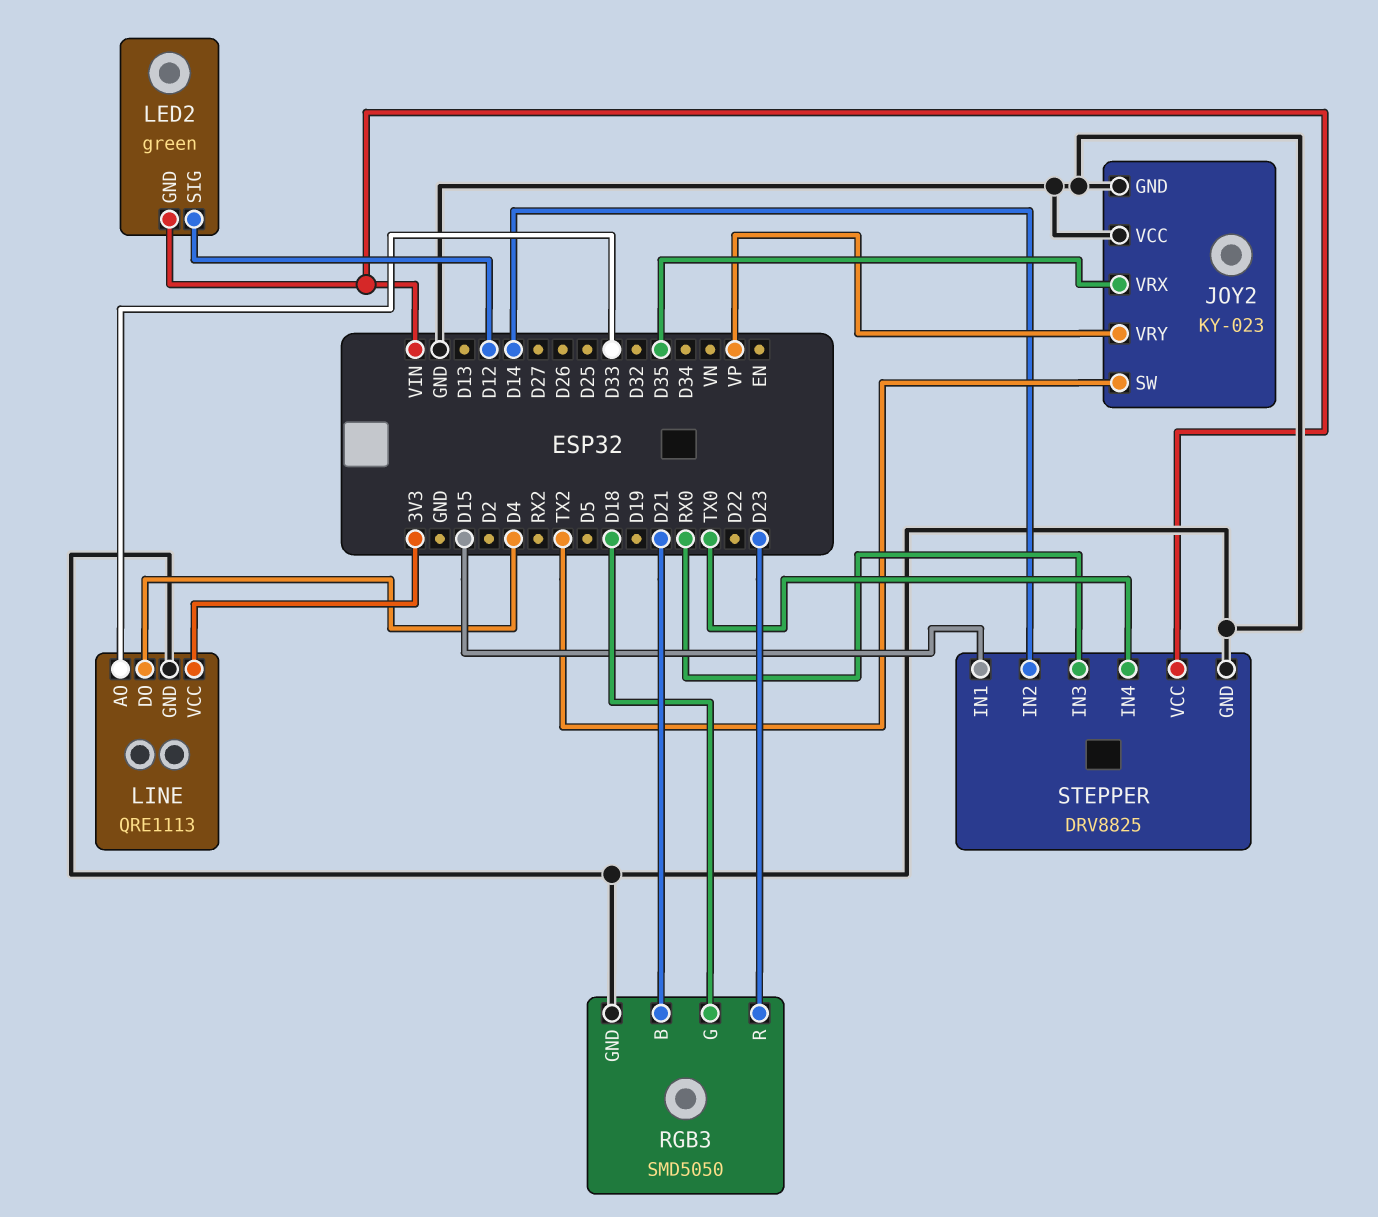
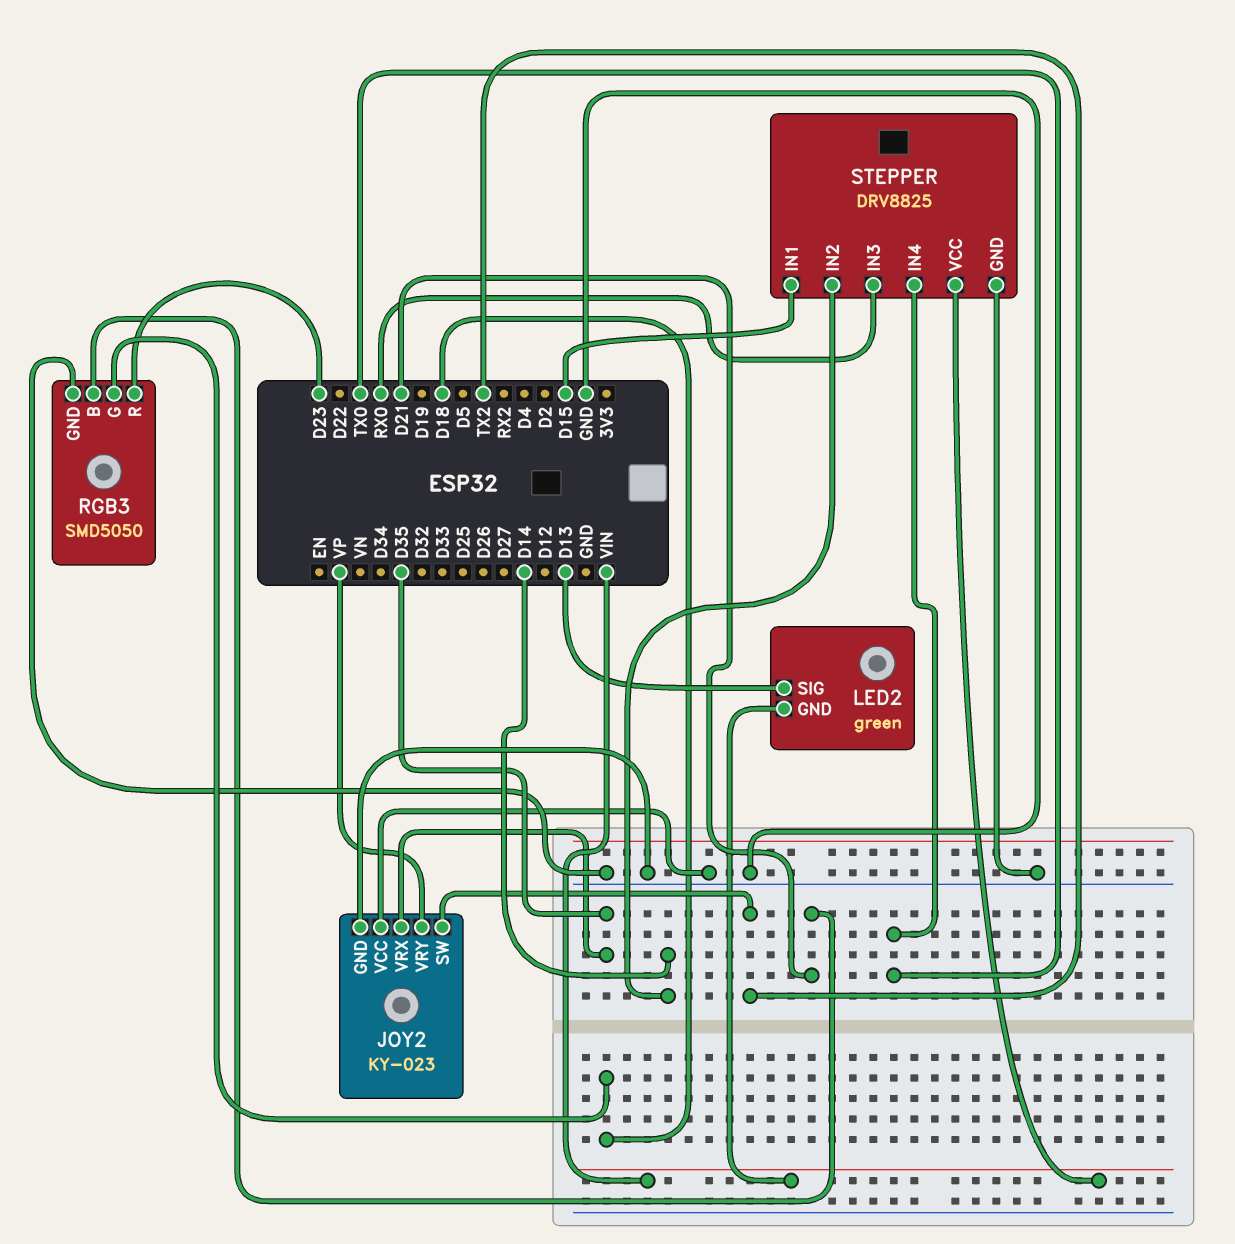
LED2 pin SIG: D12 -> D13
LINE: QRE1113 -> none
LINE pin AO: D33 -> none
LINE pin DO: D4 -> none
LINE pin GND: GND -> none
LINE pin VCC: 3V3 -> none

